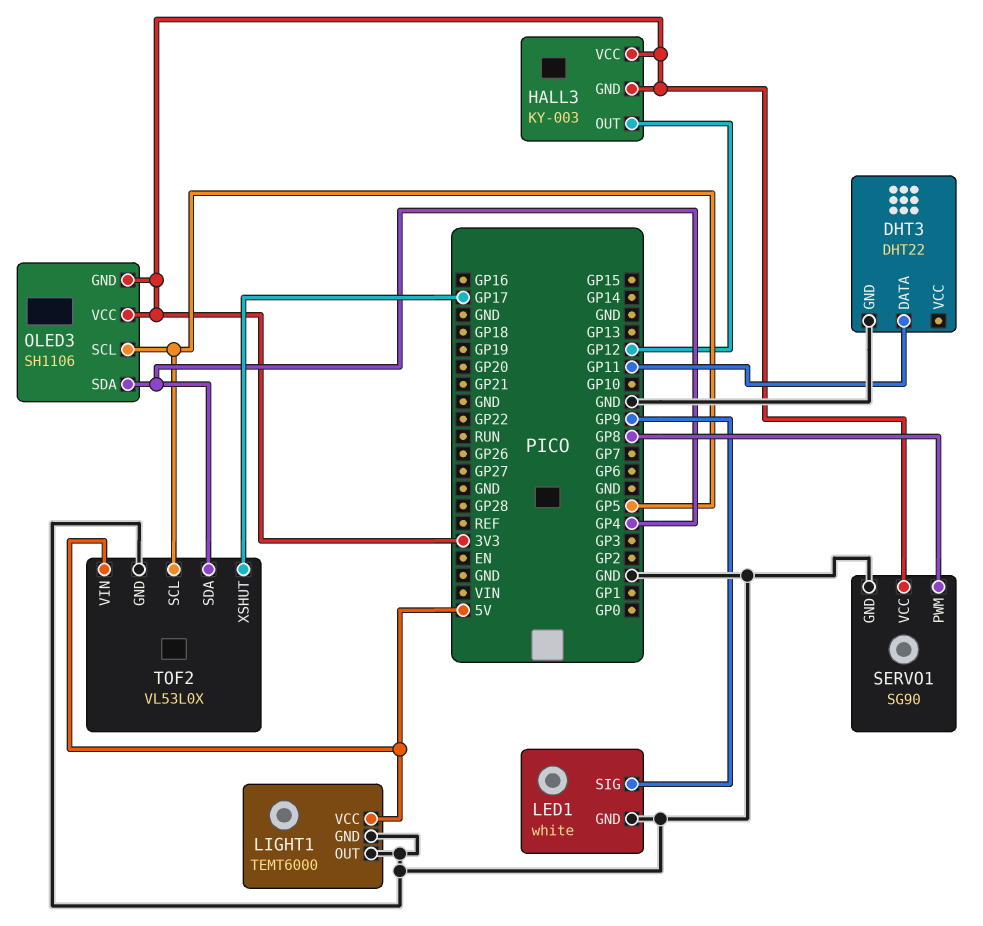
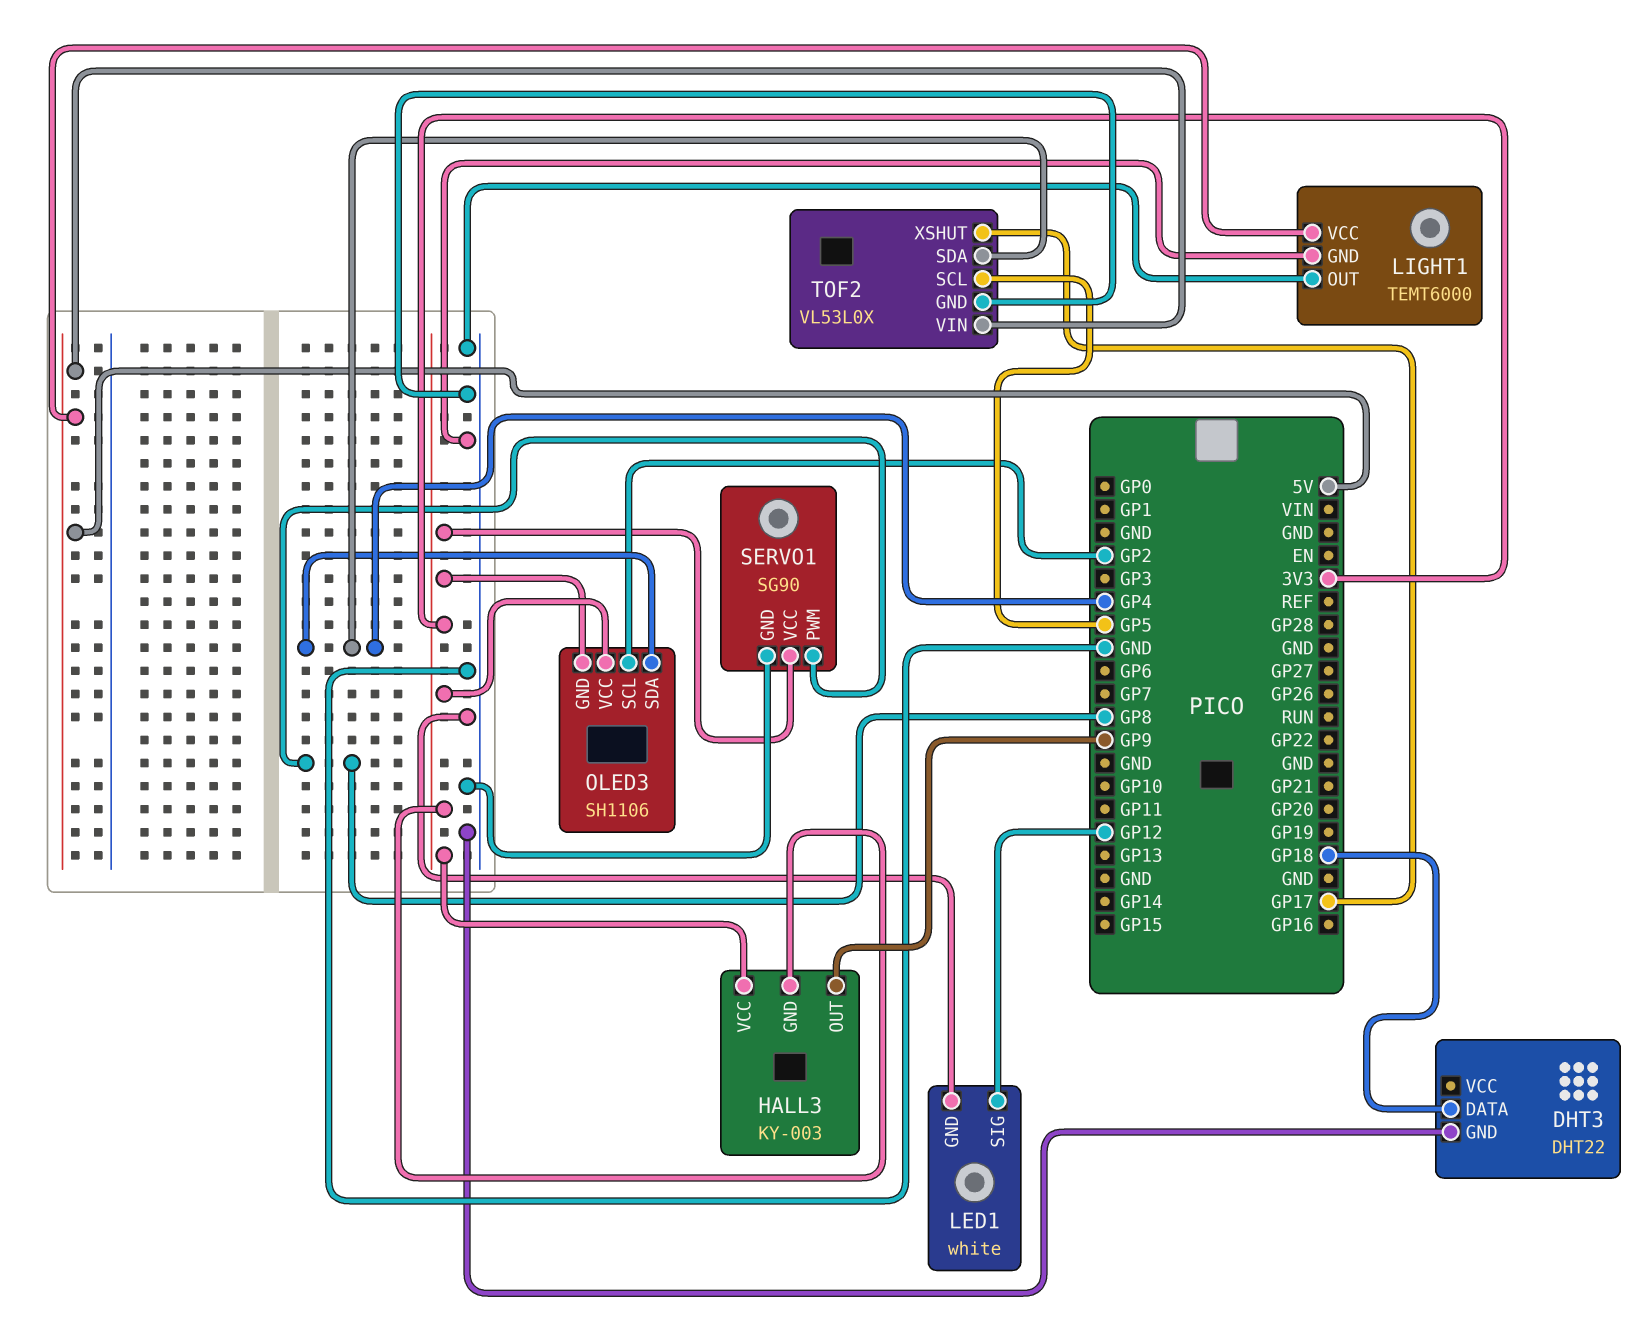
DHT3 pin DATA: GP11 -> GP18
HALL3 pin OUT: GP12 -> GP9
LED1 pin SIG: GP9 -> GP12
OLED3 pin SCL: GP5 -> GP2

